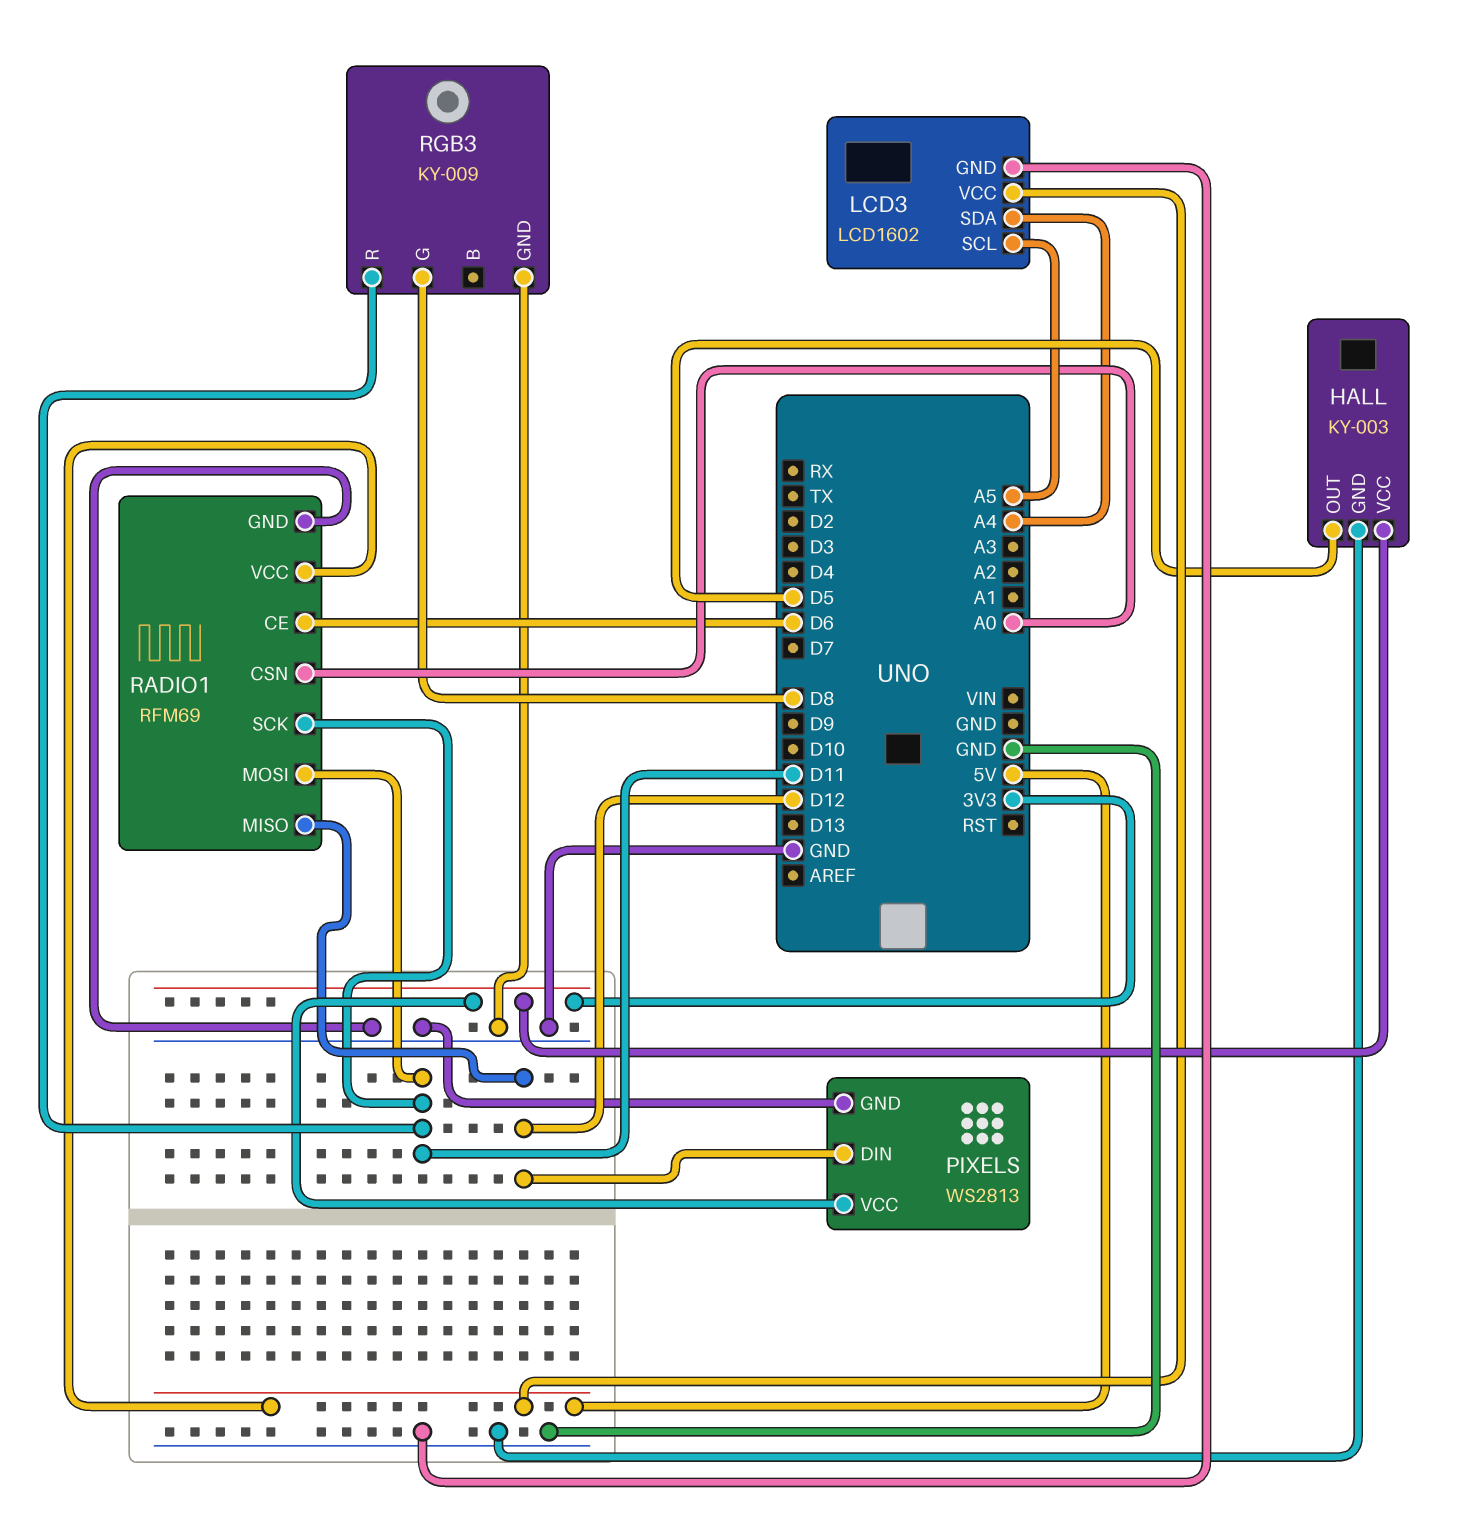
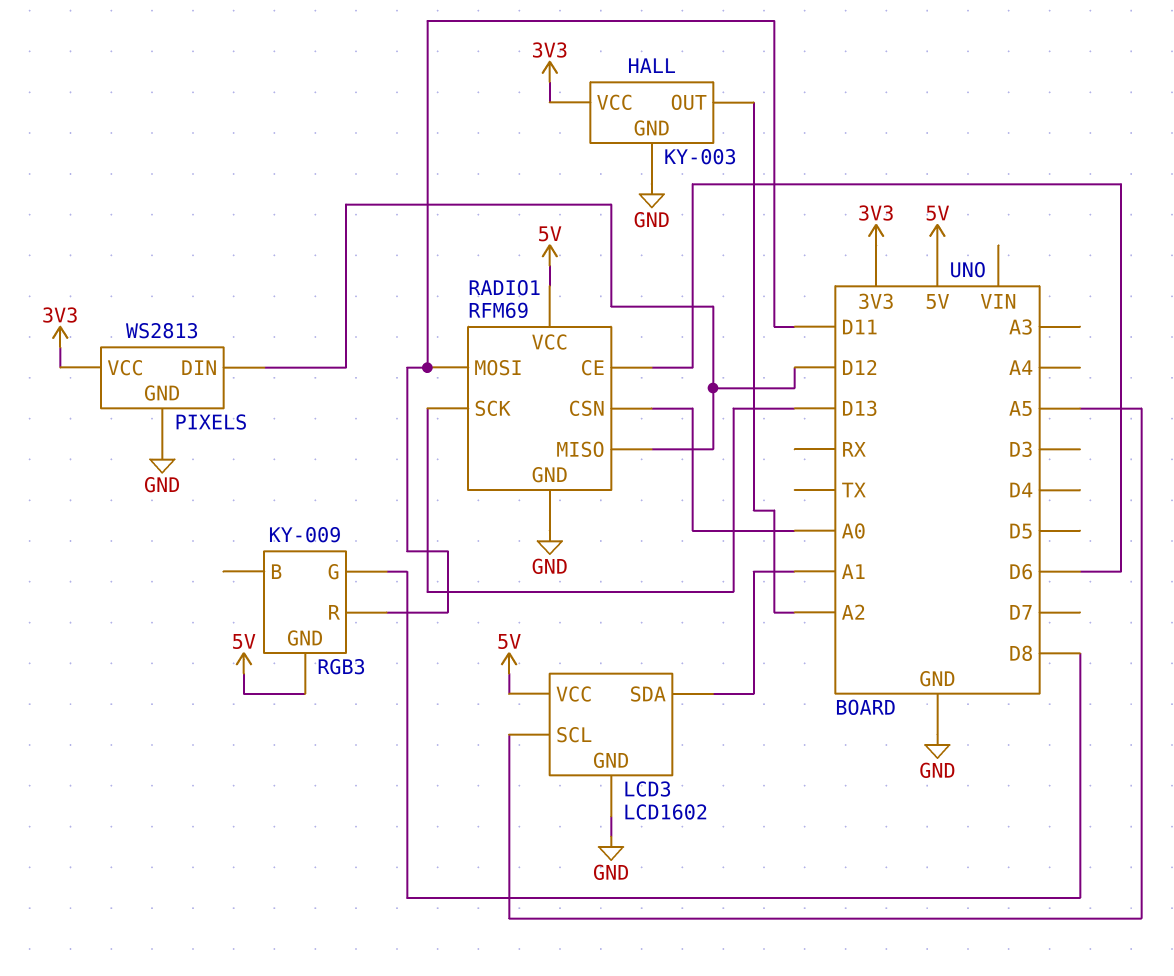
HALL pin OUT: D5 -> A2
LCD3 pin SDA: A4 -> A1
RADIO1 pin SCK: D11 -> D13
RGB3 pin GND: GND -> 5V

